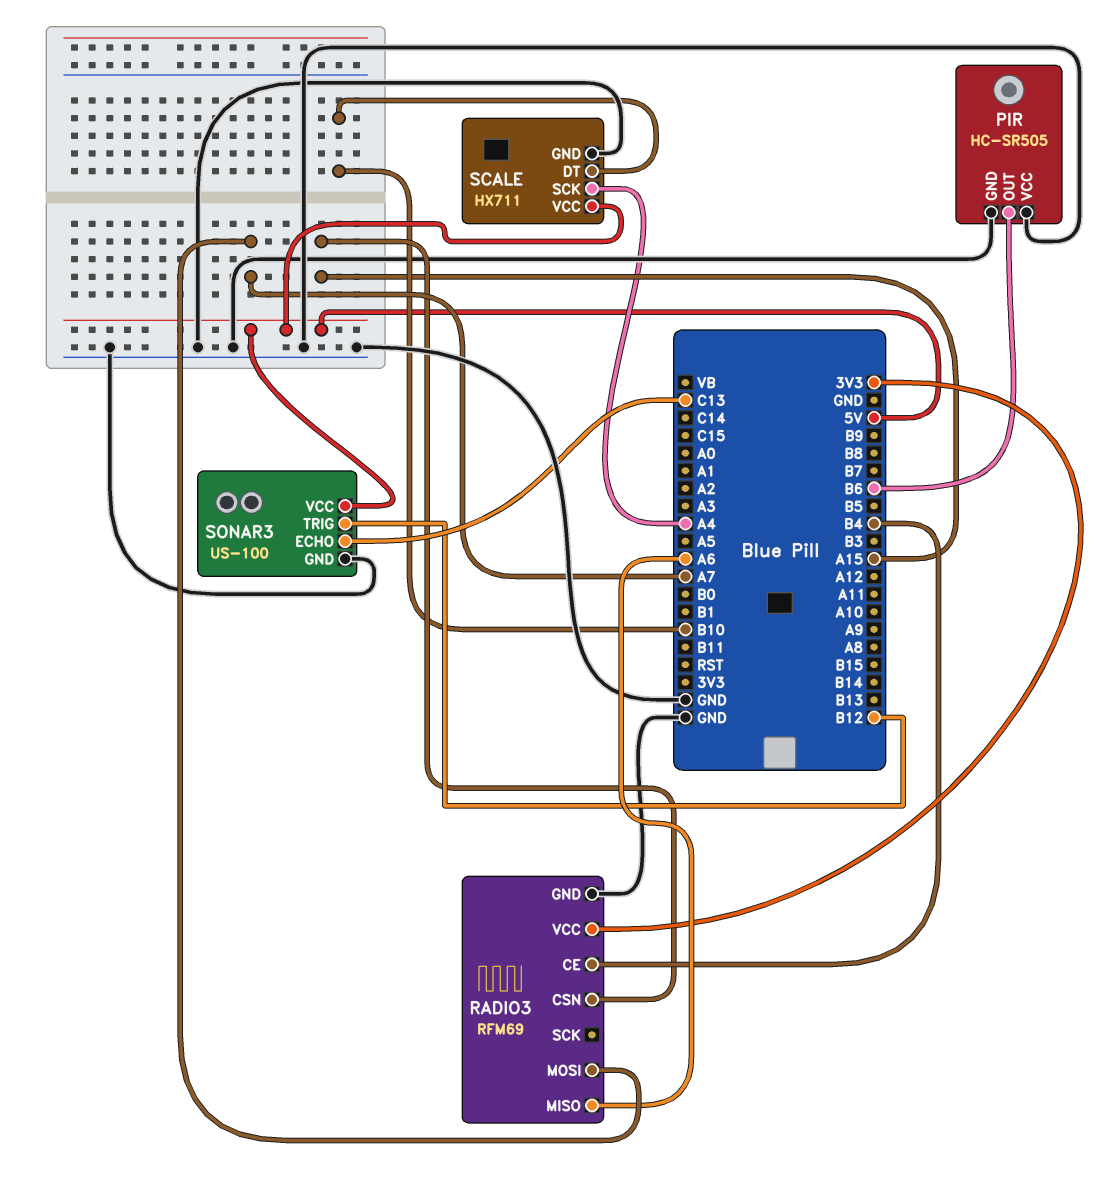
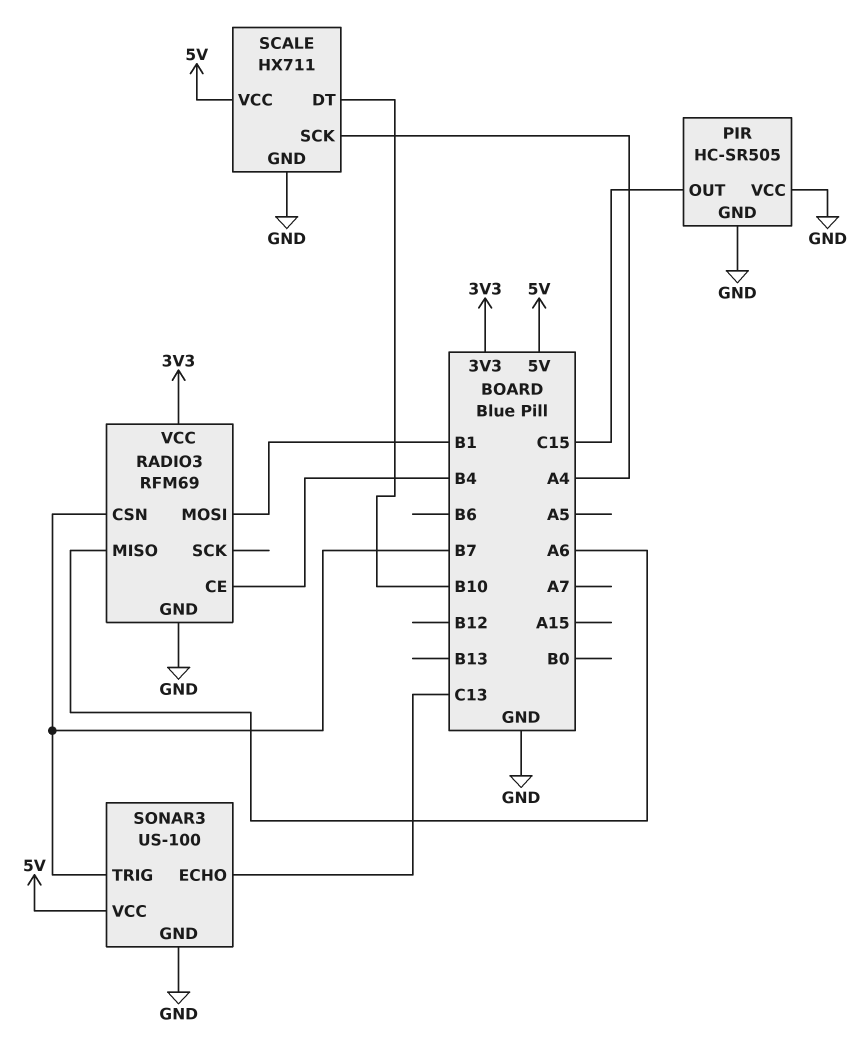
PIR pin OUT: B6 -> C15
RADIO3 pin CSN: A15 -> B7
RADIO3 pin MOSI: A7 -> B1
SONAR3 pin TRIG: B12 -> B7

